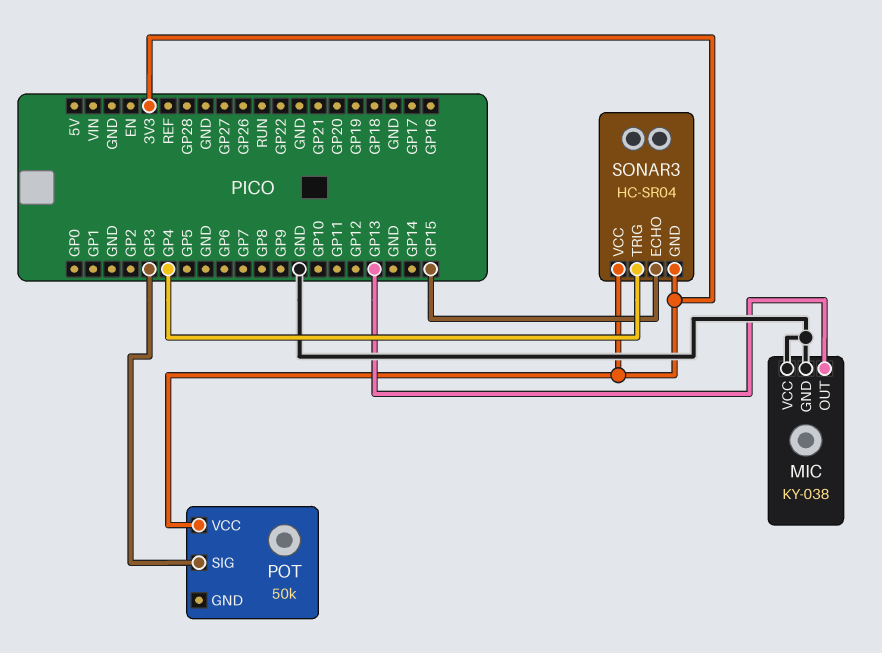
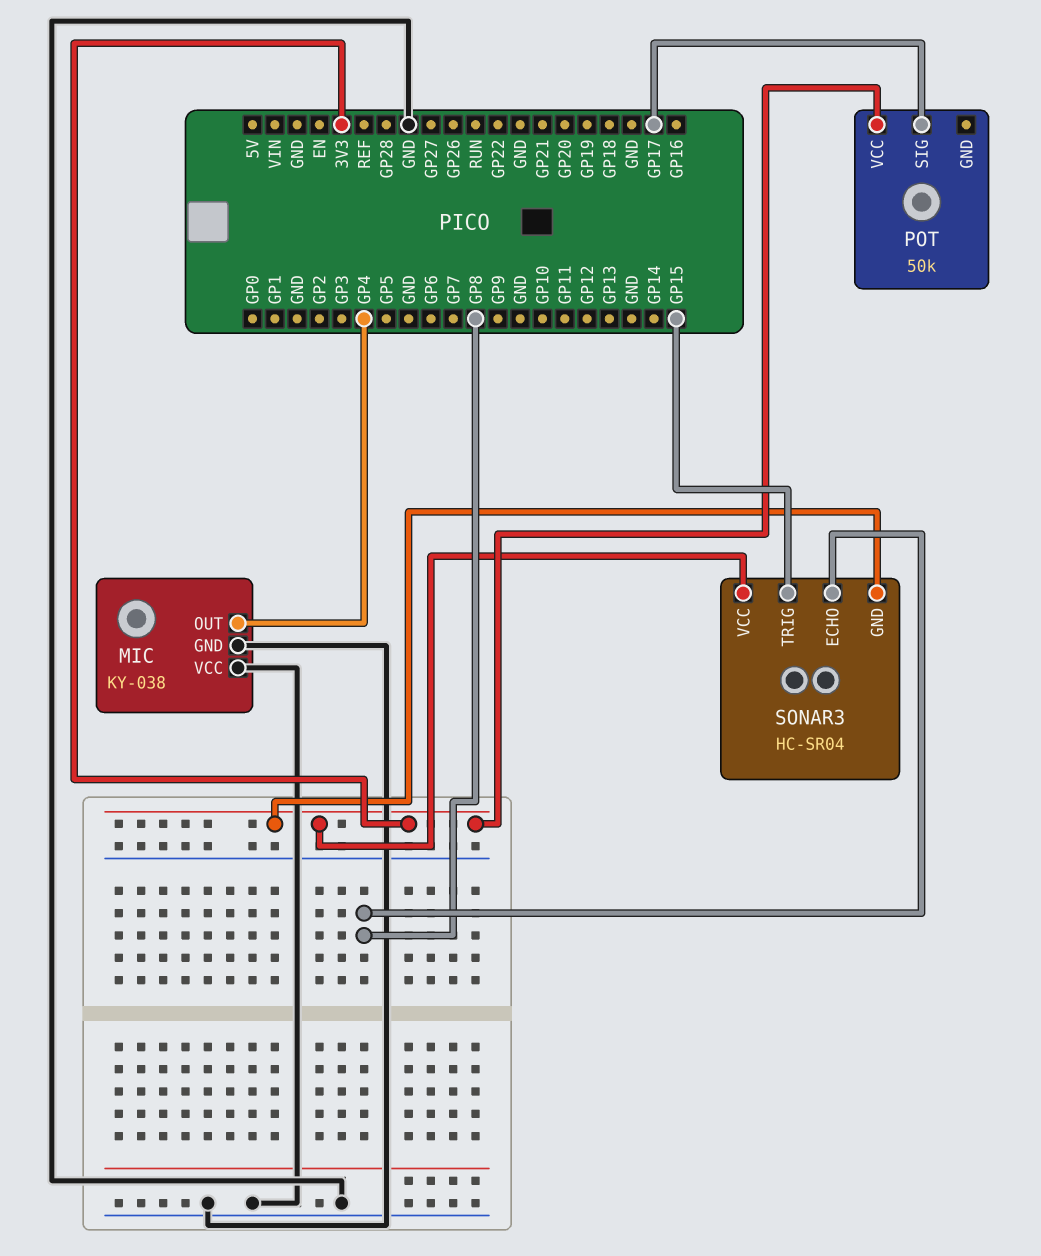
MIC pin OUT: GP13 -> GP4
POT pin SIG: GP3 -> GP17
SONAR3 pin ECHO: GP15 -> GP8
SONAR3 pin TRIG: GP4 -> GP15

